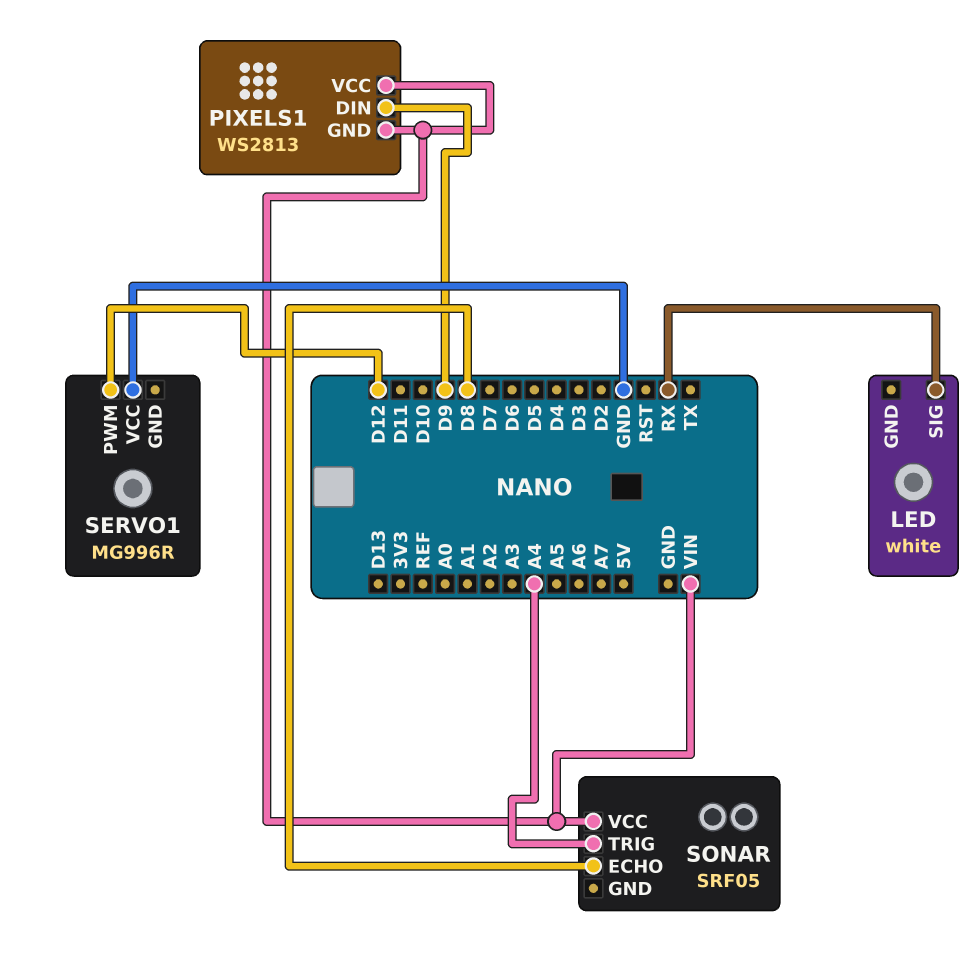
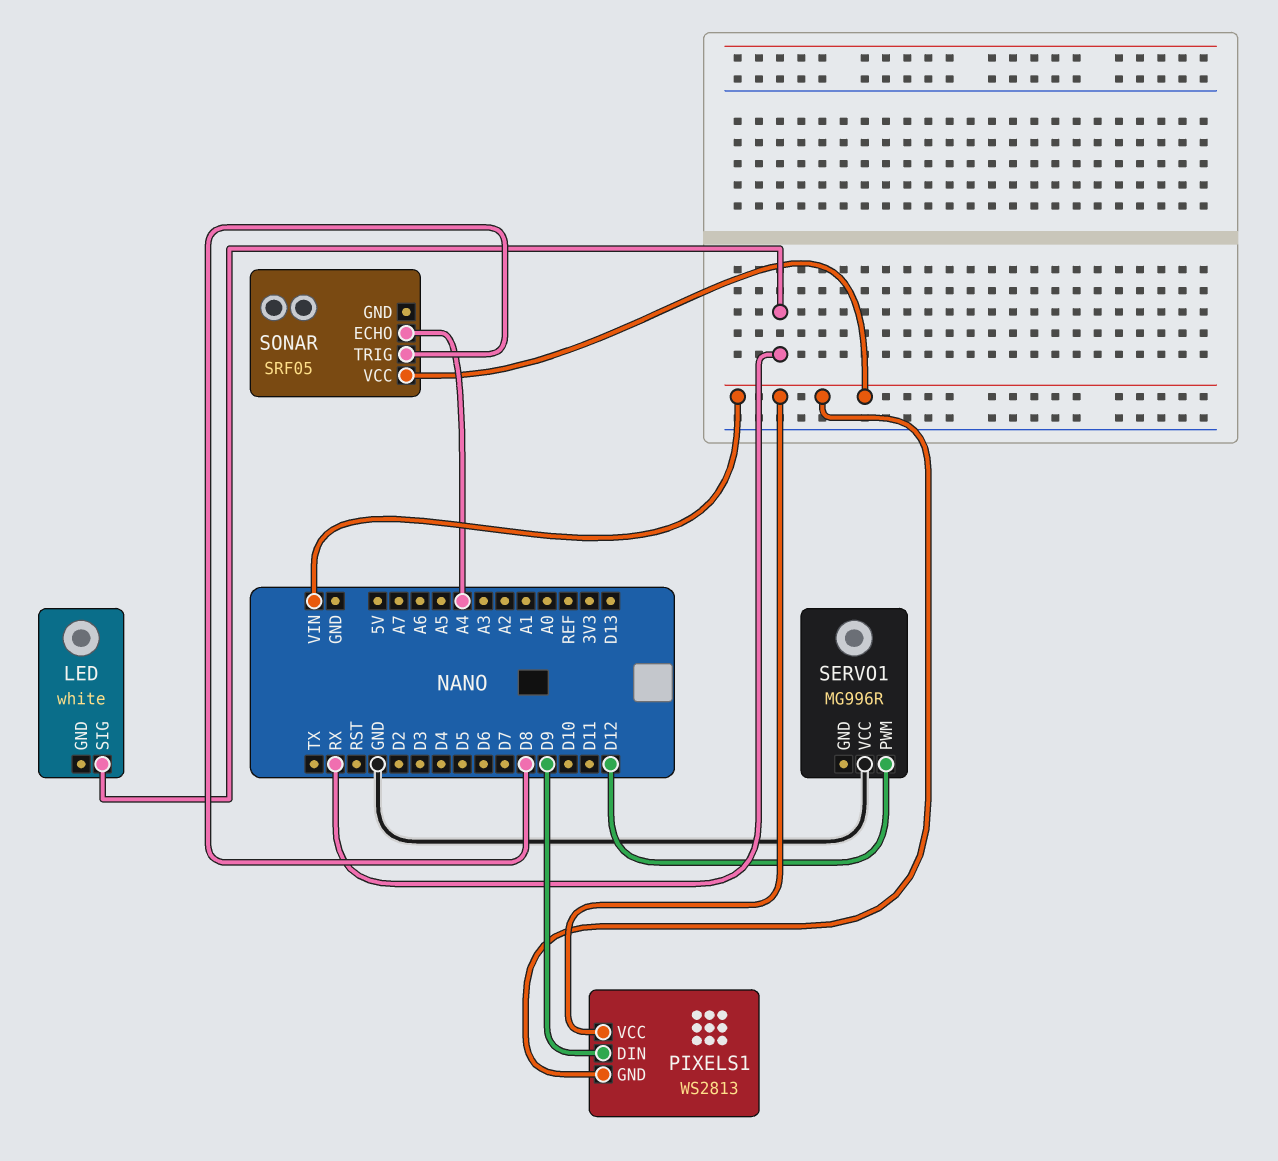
SONAR pin ECHO: D8 -> A4
SONAR pin TRIG: A4 -> D8

